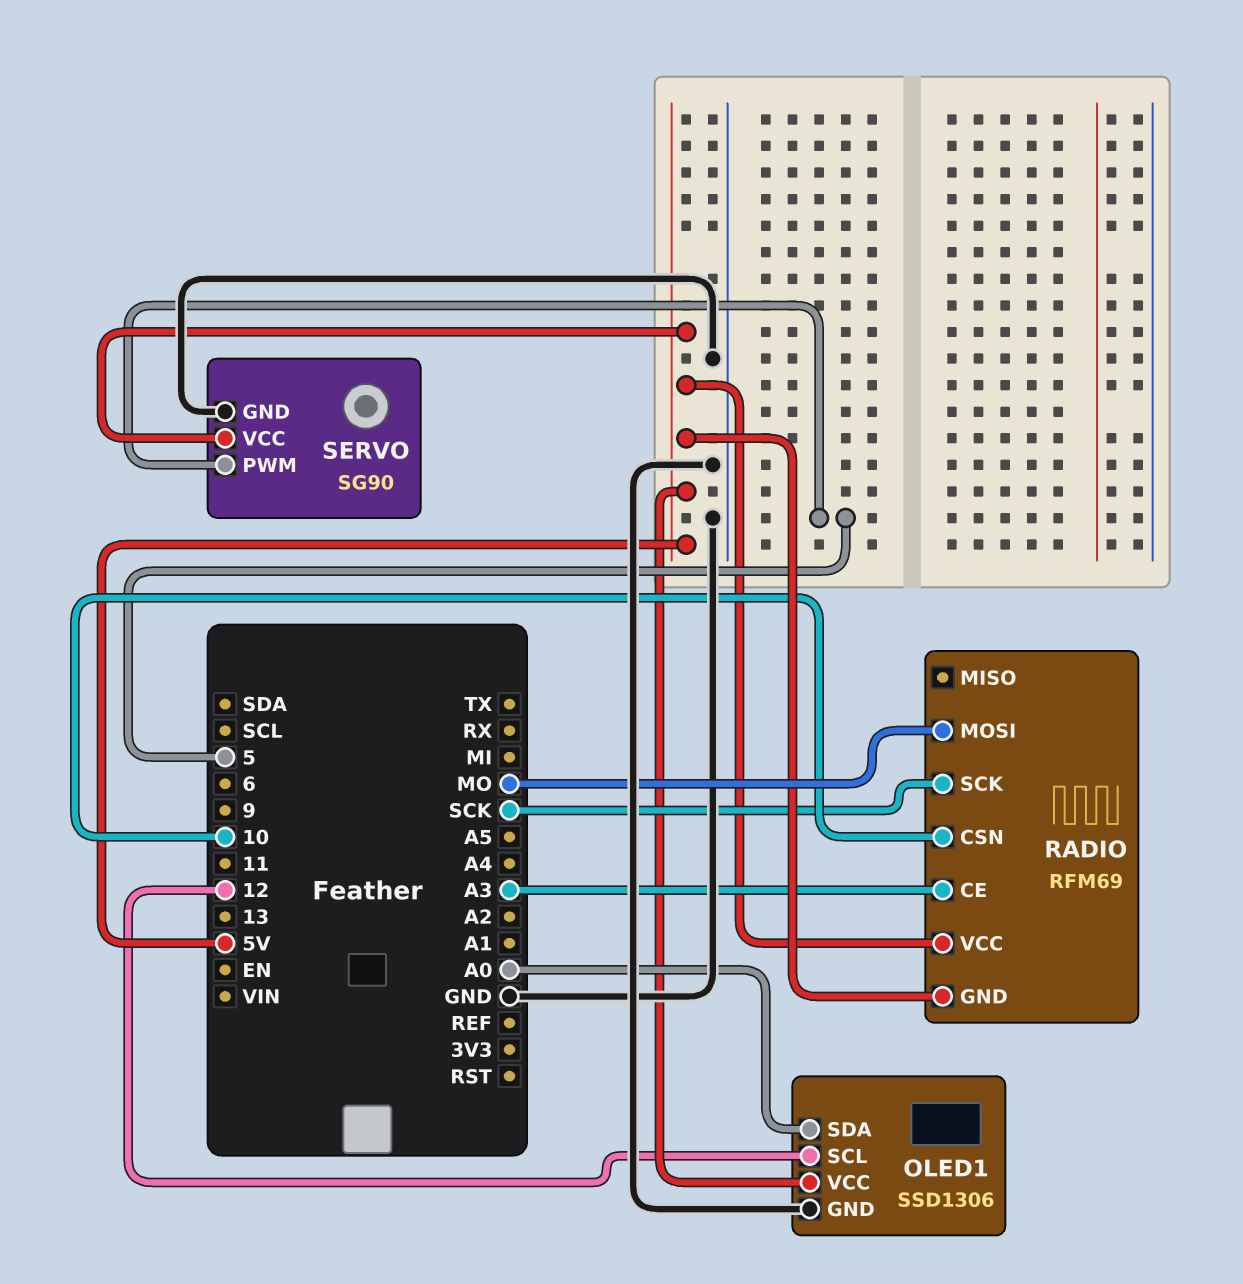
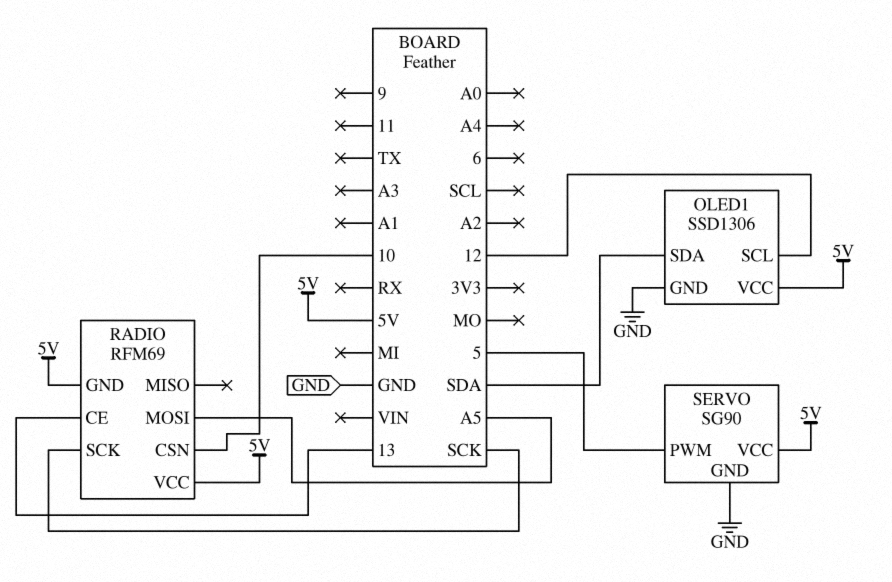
OLED1 pin SDA: A0 -> SDA
RADIO pin CE: A3 -> 13
RADIO pin MOSI: MO -> A5

